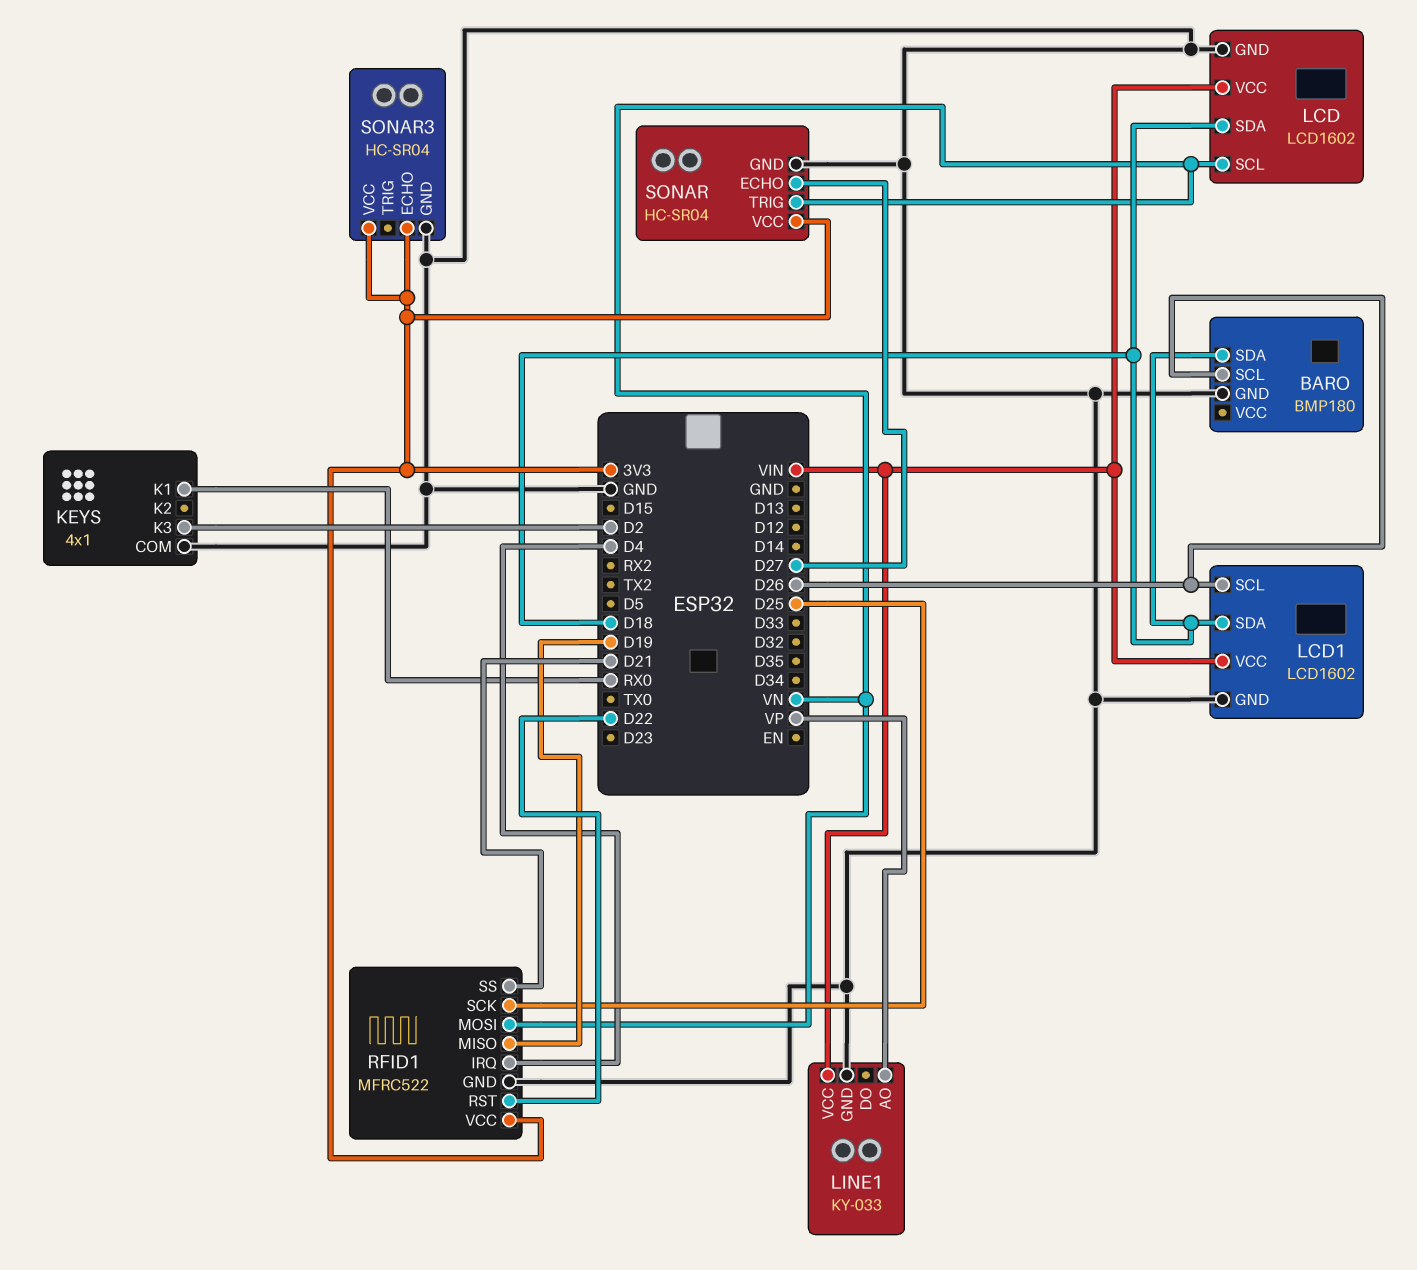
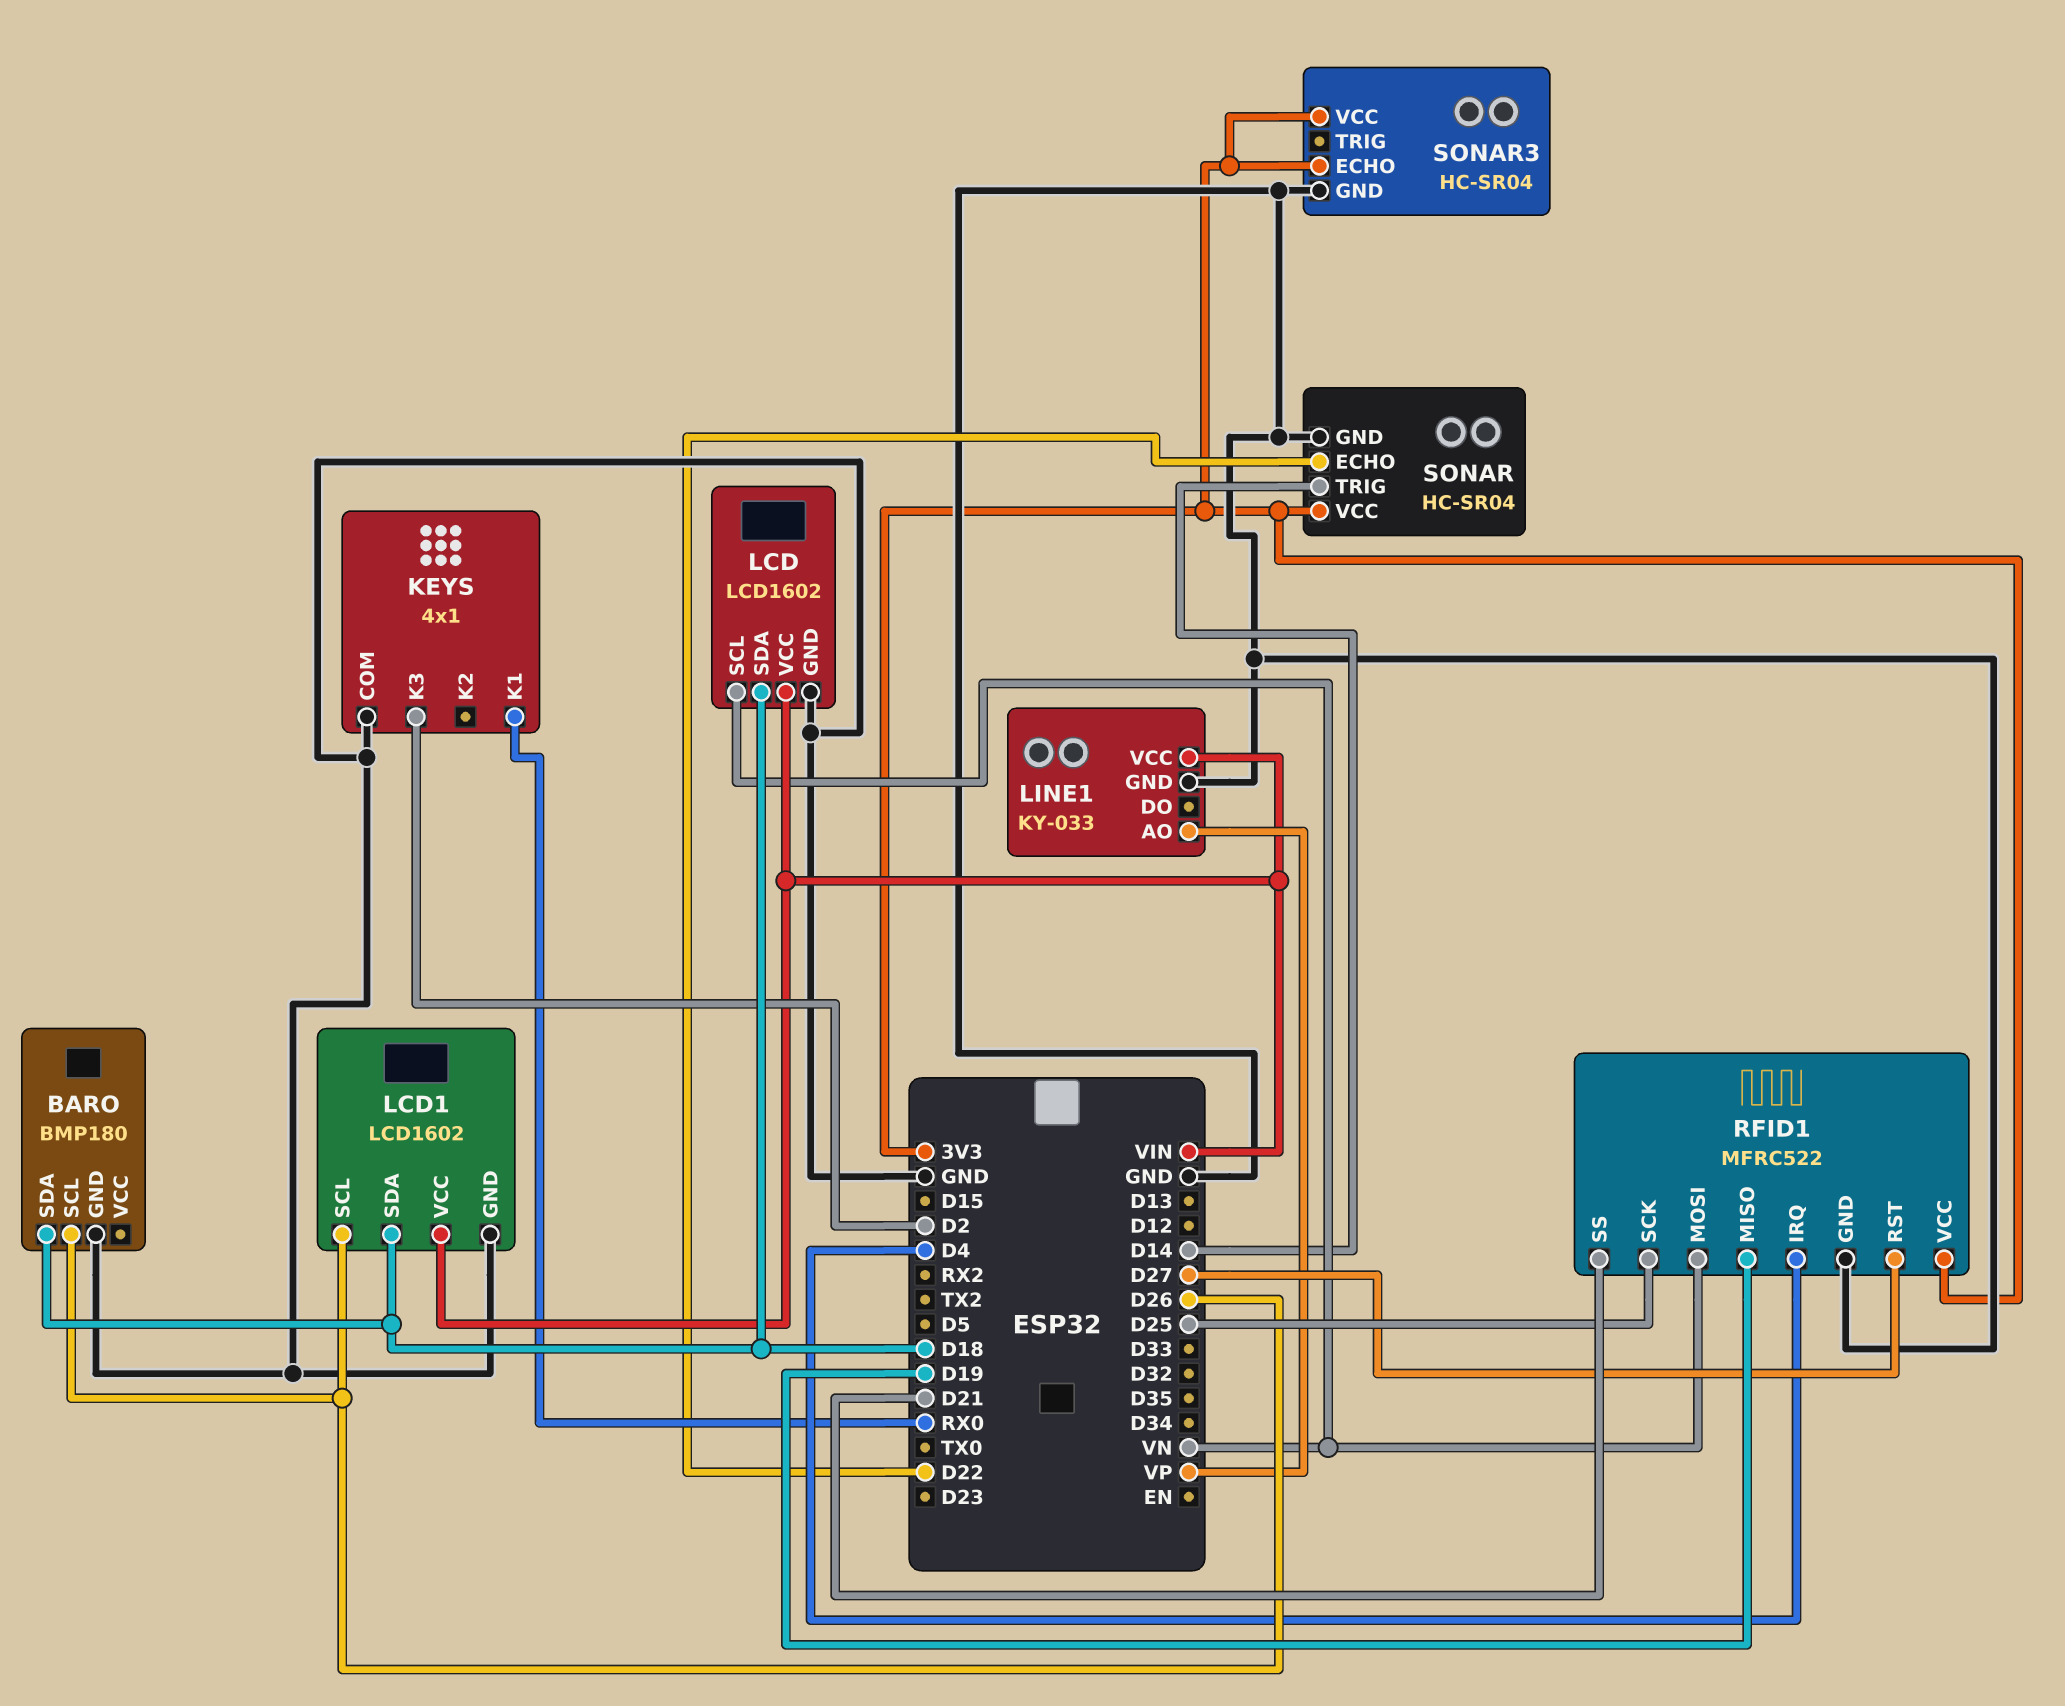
RFID1 pin RST: D22 -> D27
SONAR pin ECHO: D27 -> D22
SONAR pin TRIG: VN -> D14

